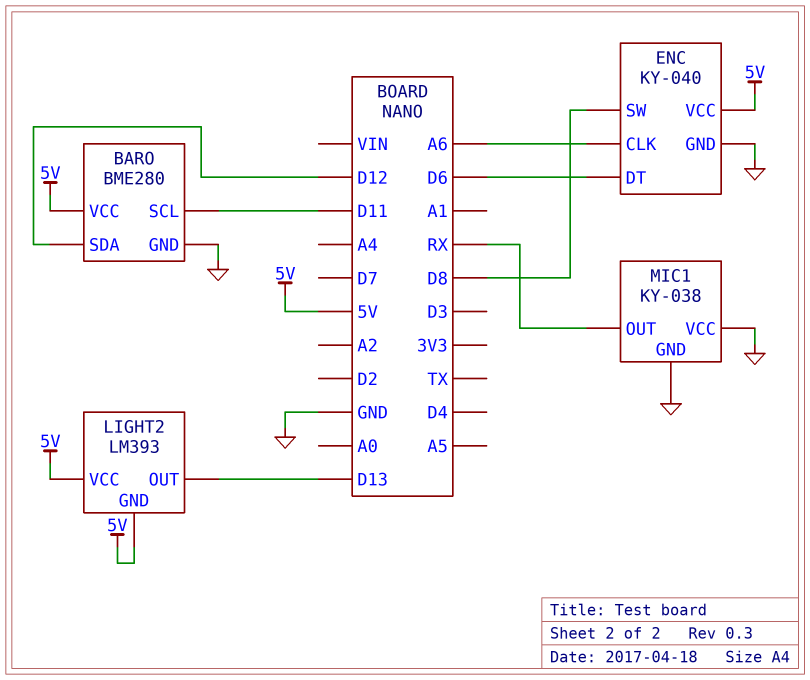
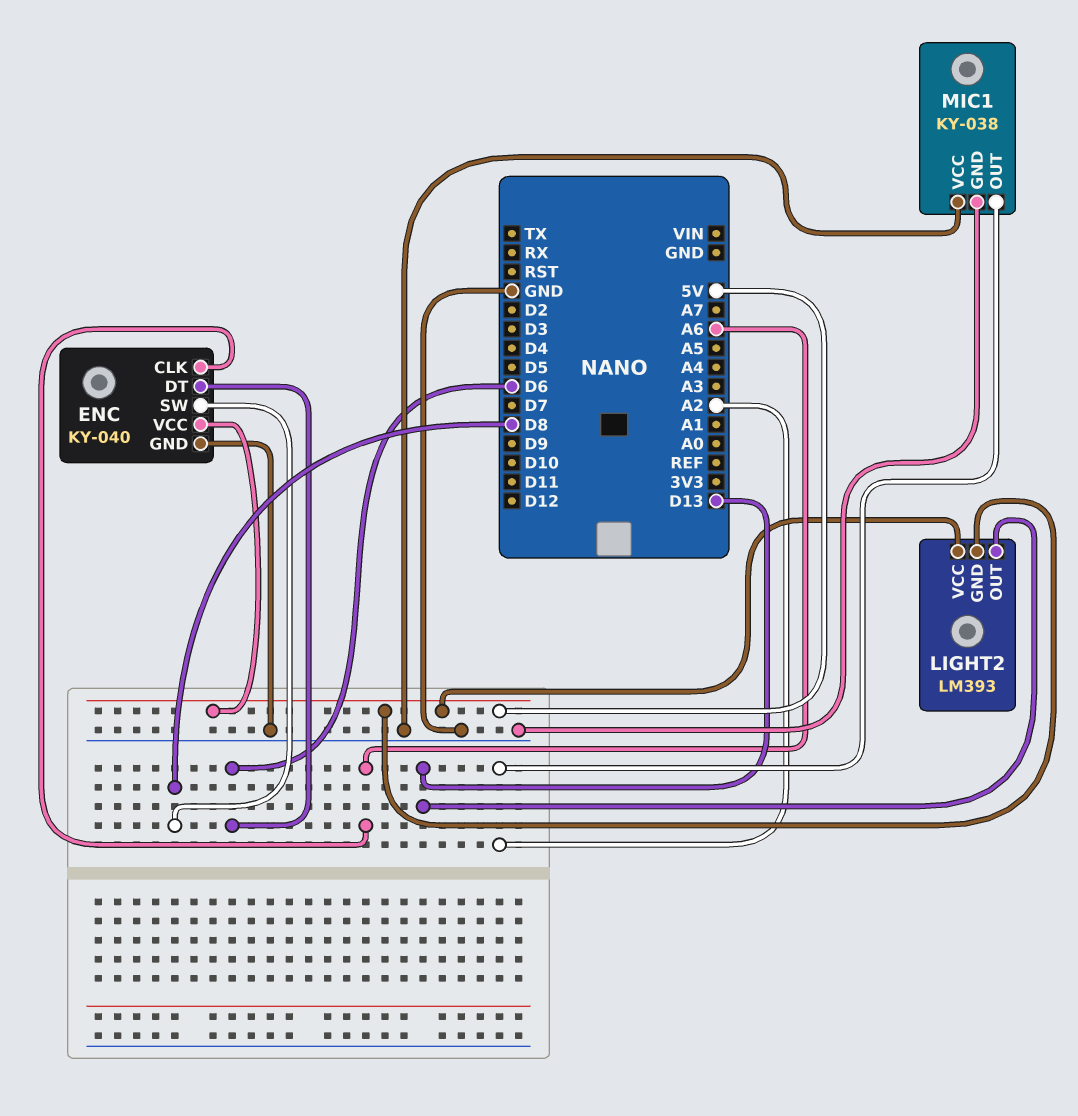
BARO: BME280 -> none
BARO pin GND: GND -> none
BARO pin SCL: D11 -> none
BARO pin SDA: D12 -> none
BARO pin VCC: 5V -> none
MIC1 pin OUT: RX -> A2

